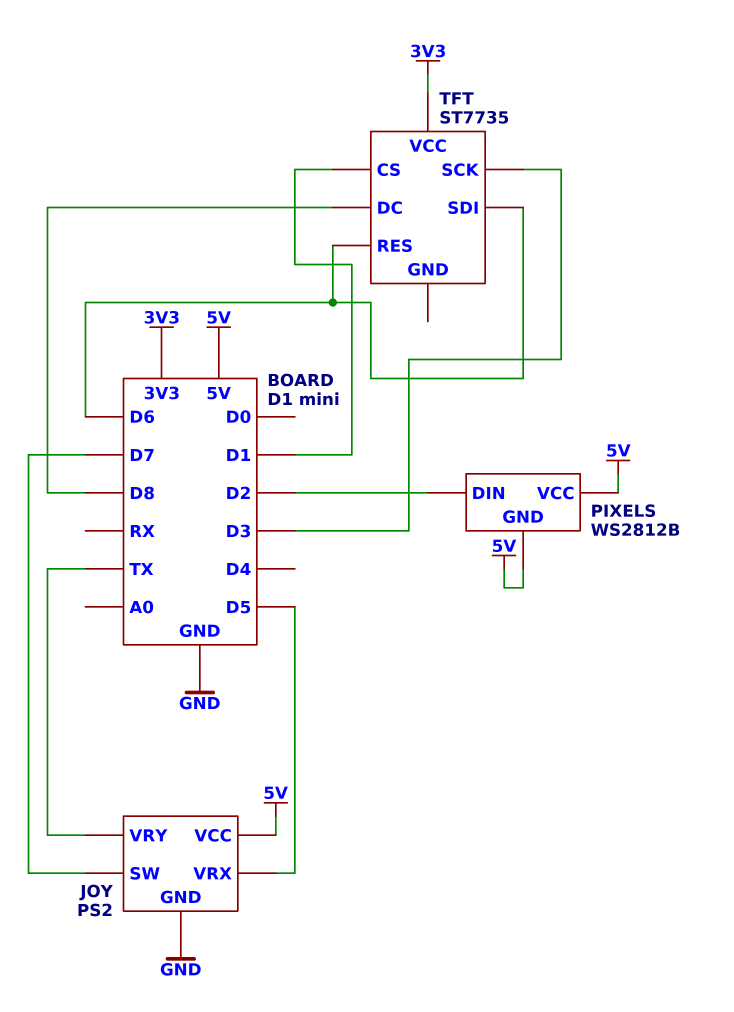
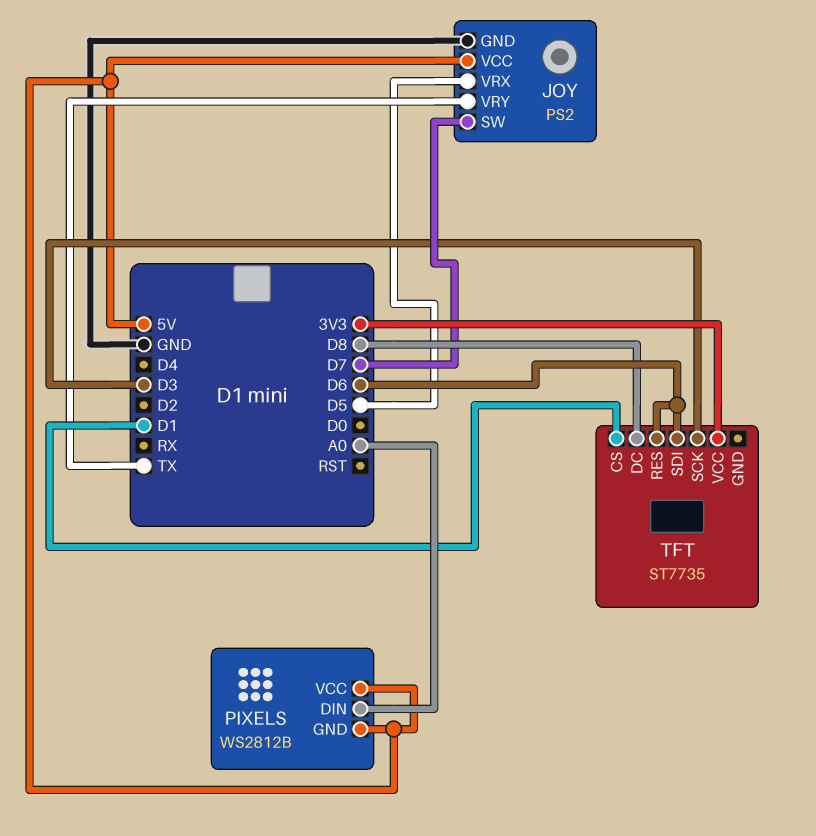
PIXELS pin DIN: D2 -> A0

